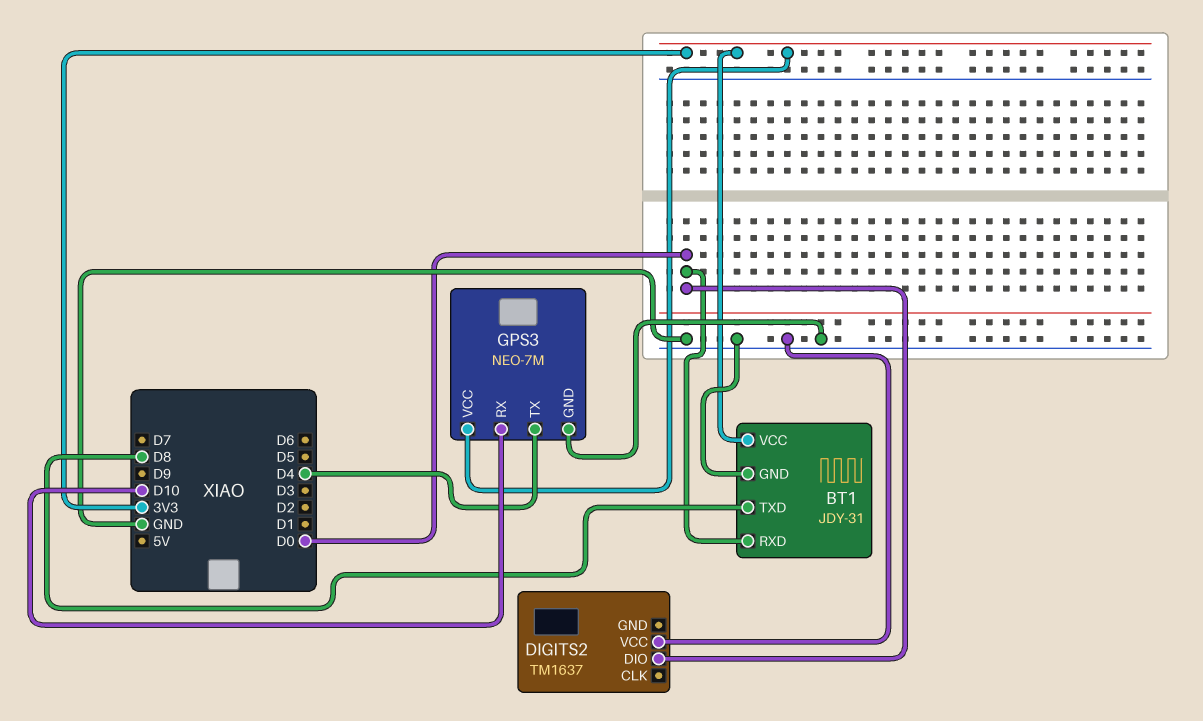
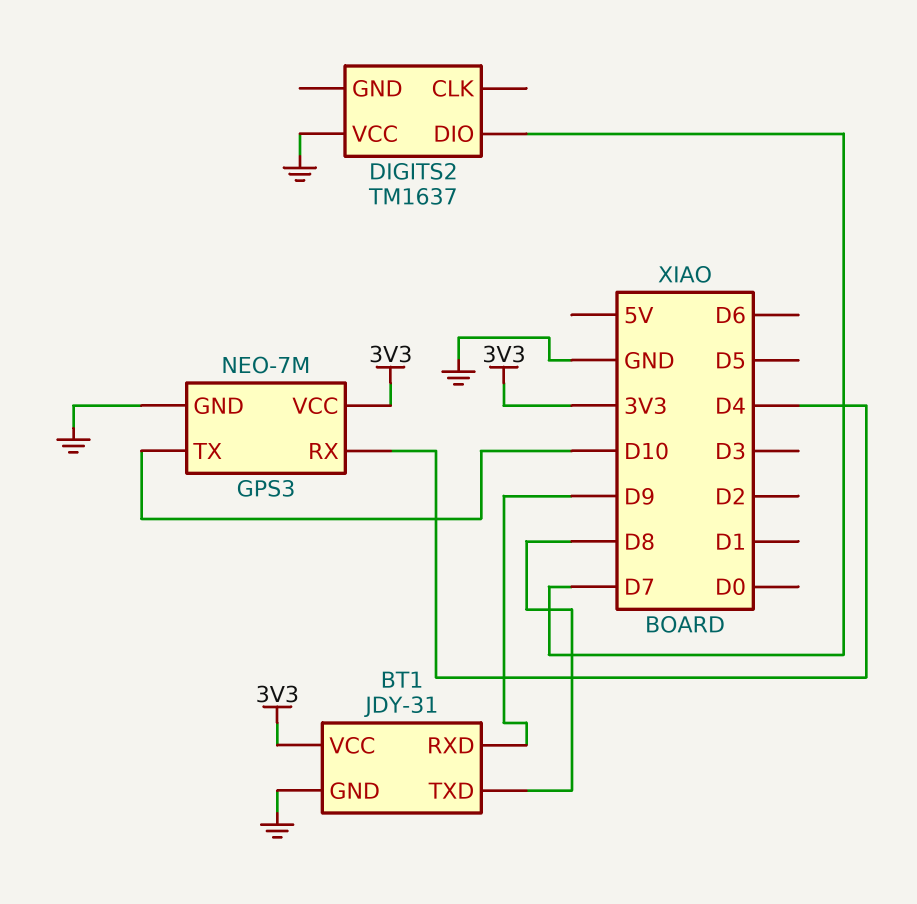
BT1 pin RXD: D0 -> D9
DIGITS2 pin DIO: D0 -> D7
GPS3 pin RX: D10 -> D4
GPS3 pin TX: D4 -> D10

